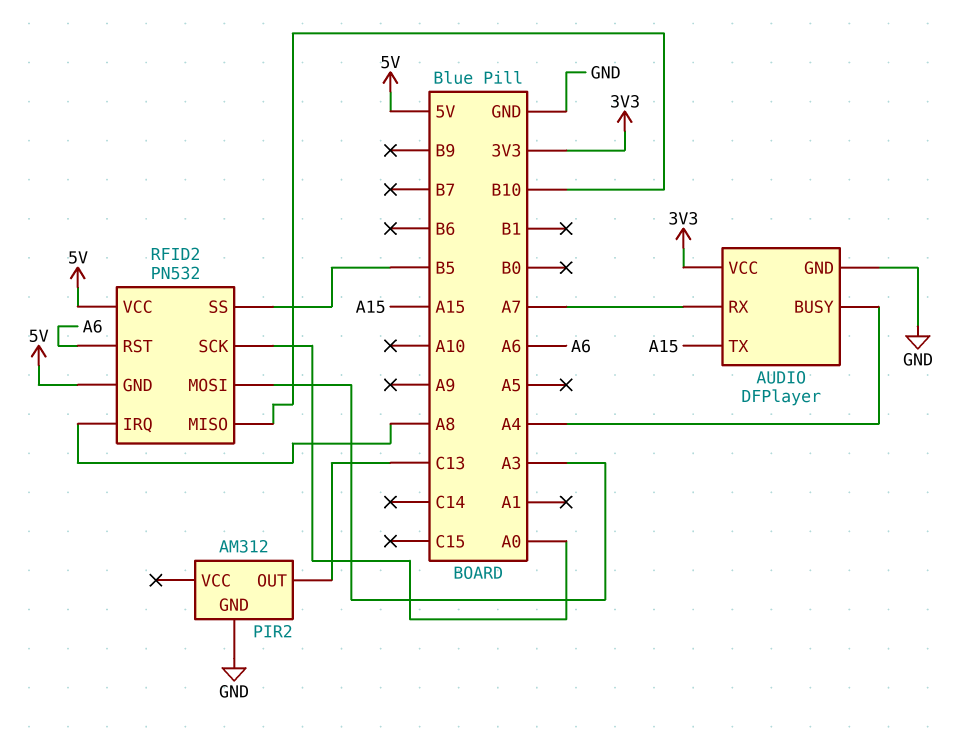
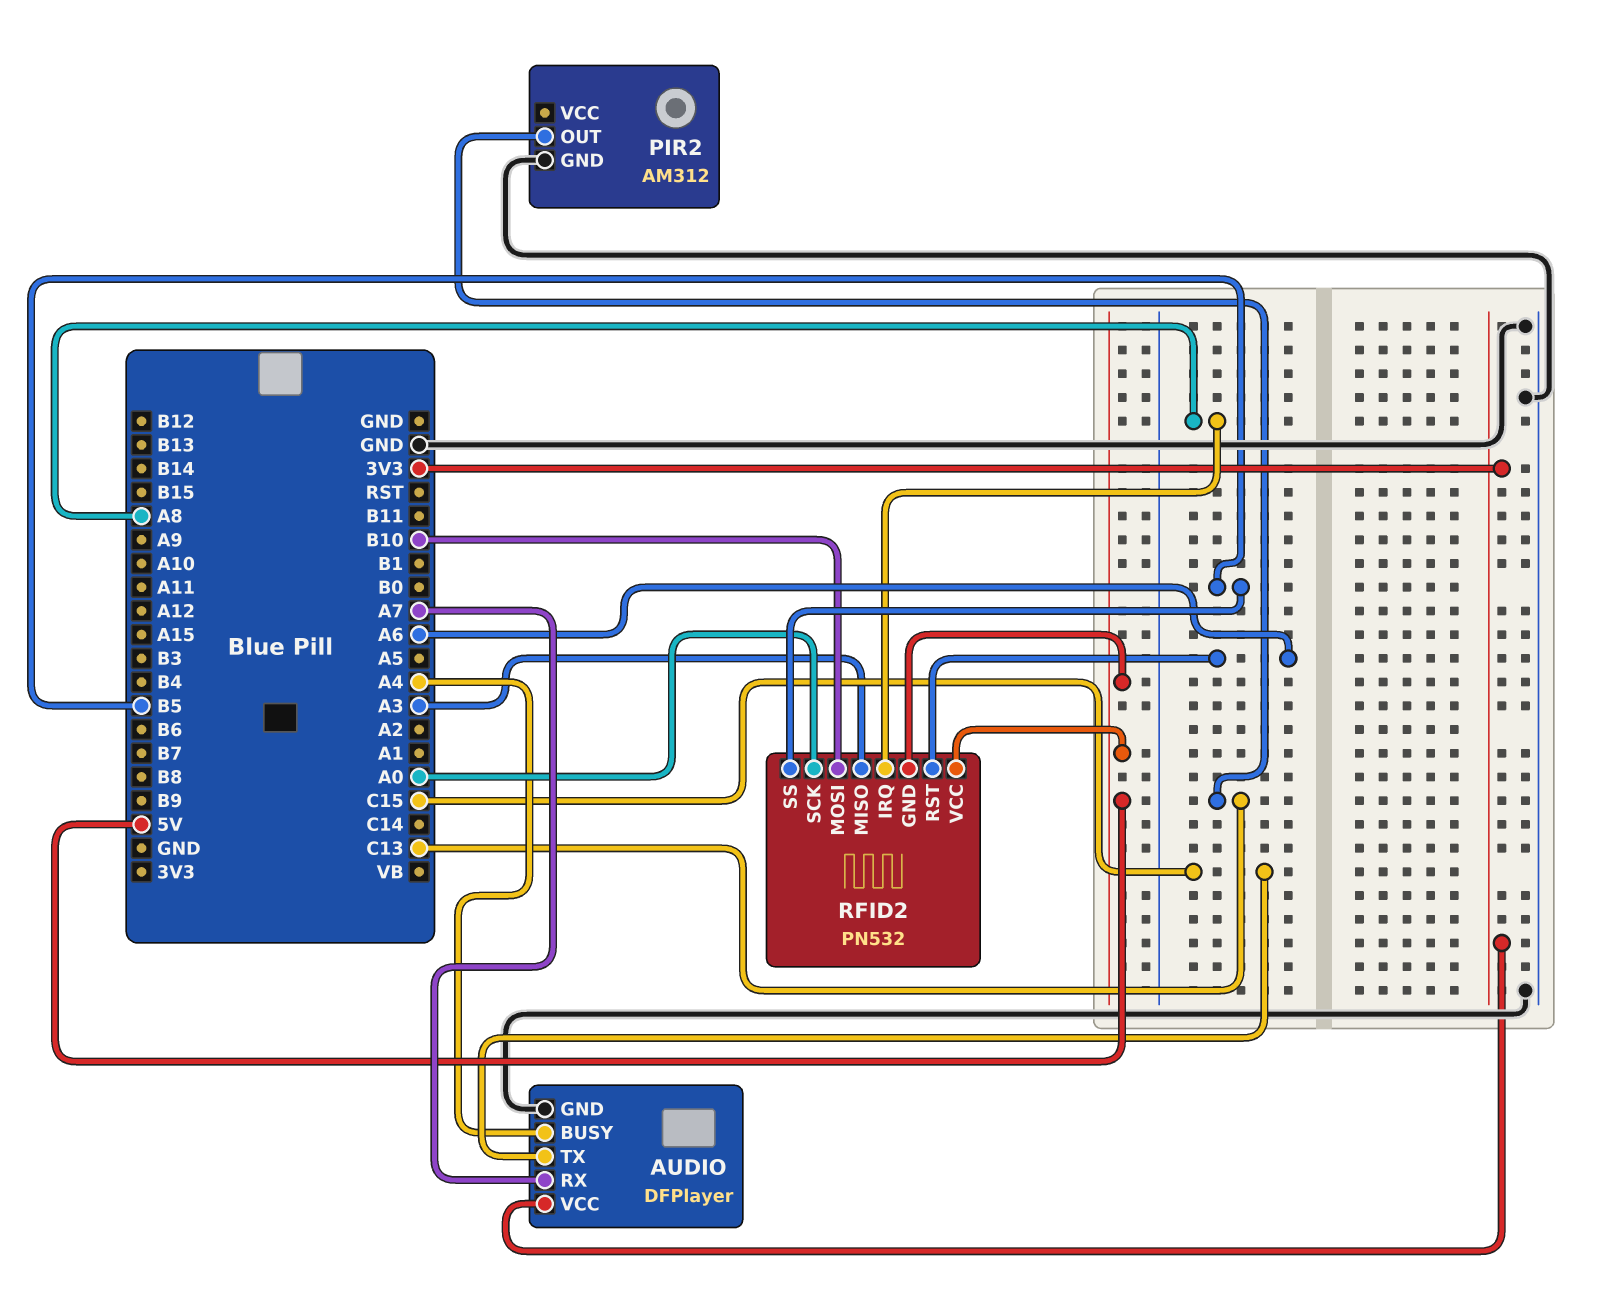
AUDIO pin TX: A15 -> C15
RFID2 pin MISO: B10 -> A3
RFID2 pin MOSI: A3 -> B10

